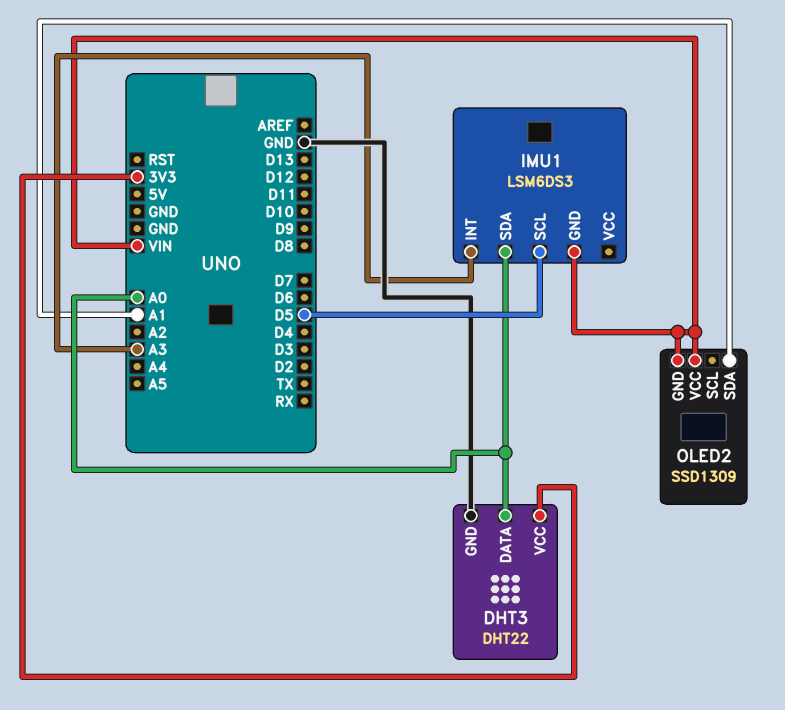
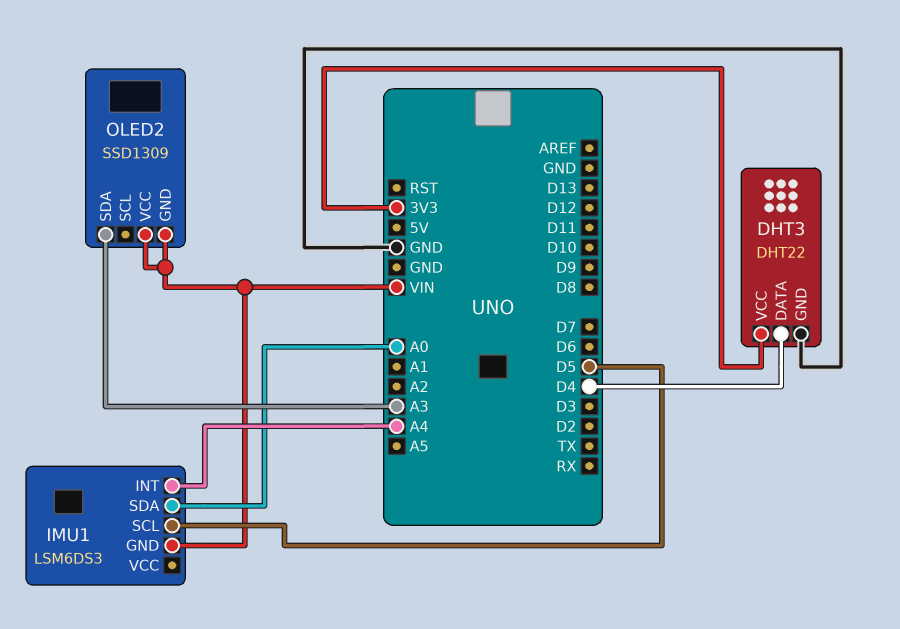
DHT3 pin DATA: A0 -> D4
IMU1 pin INT: A3 -> A4
OLED2 pin SDA: A1 -> A3

